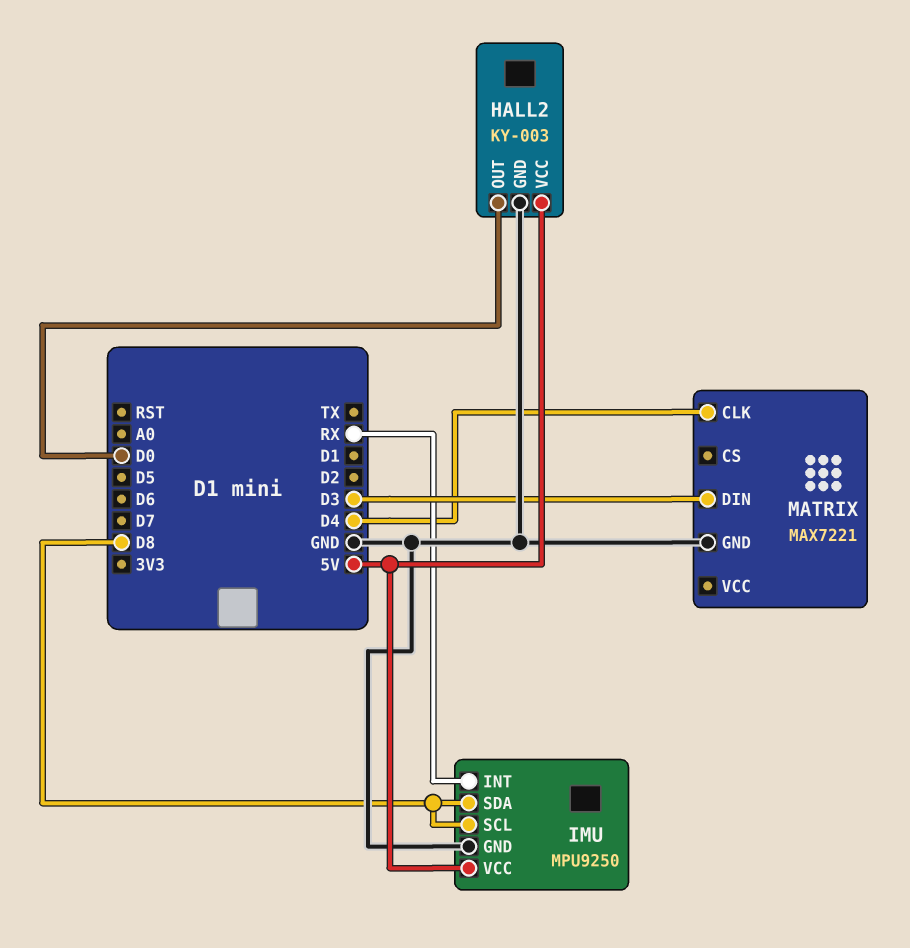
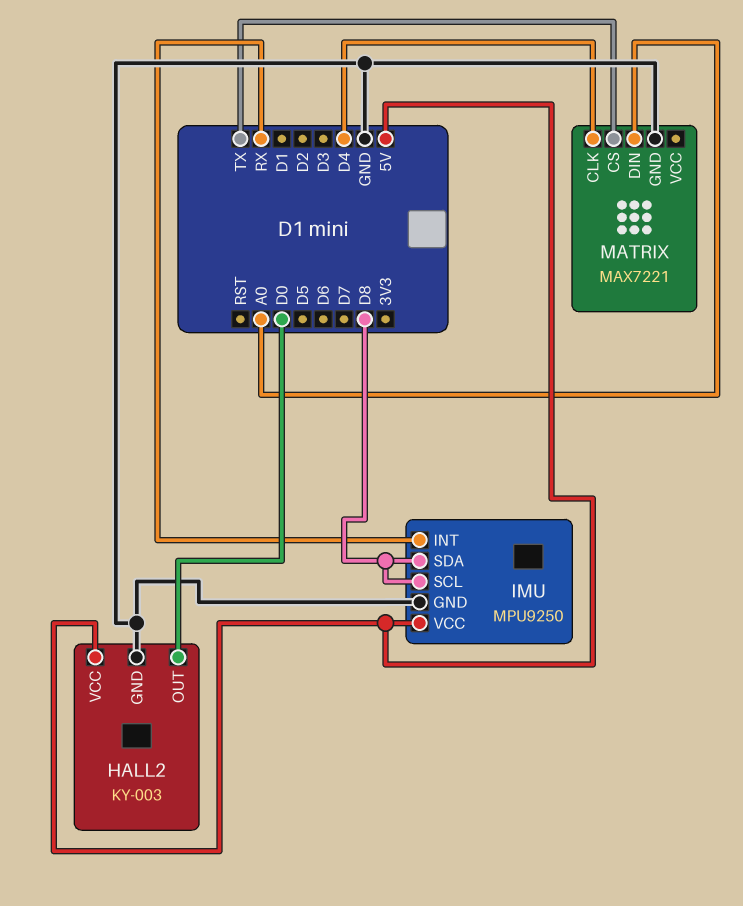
MATRIX pin CS: none -> TX
MATRIX pin DIN: D3 -> A0

